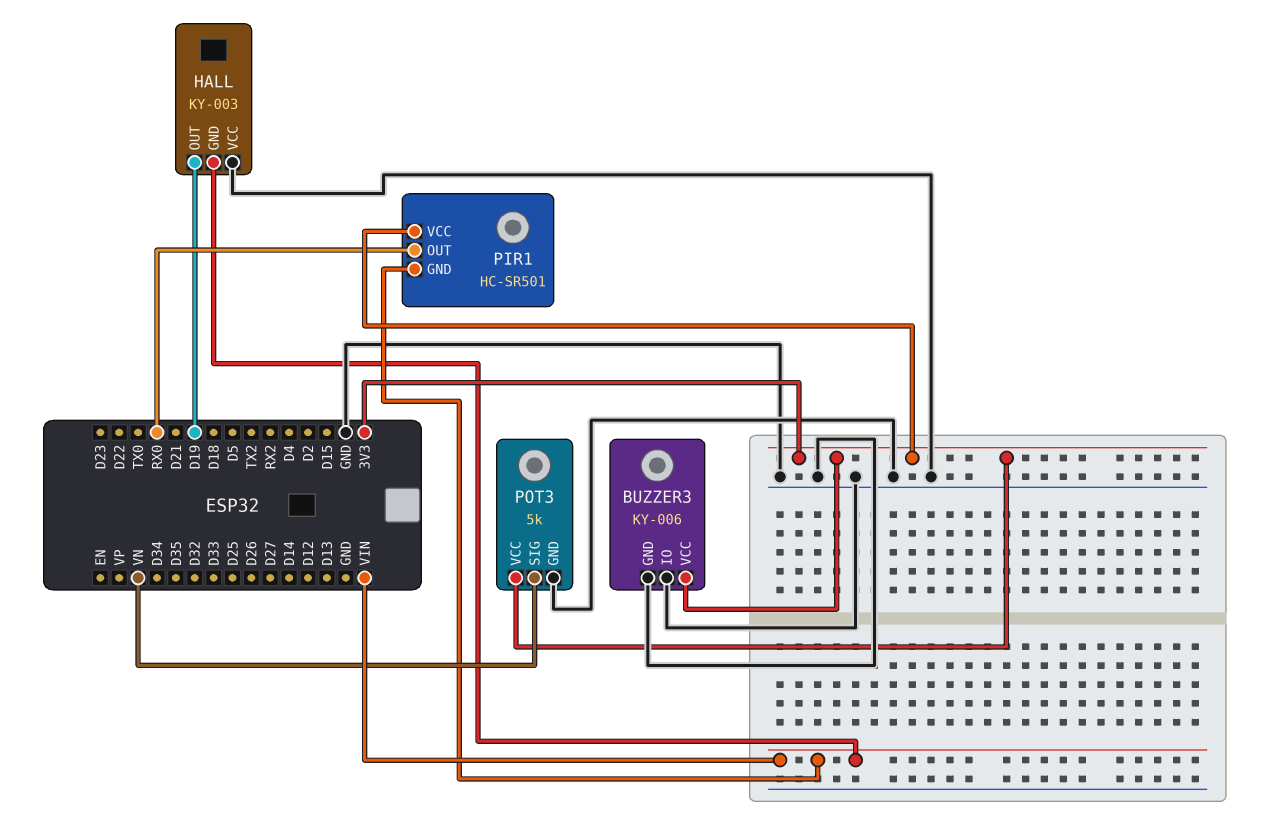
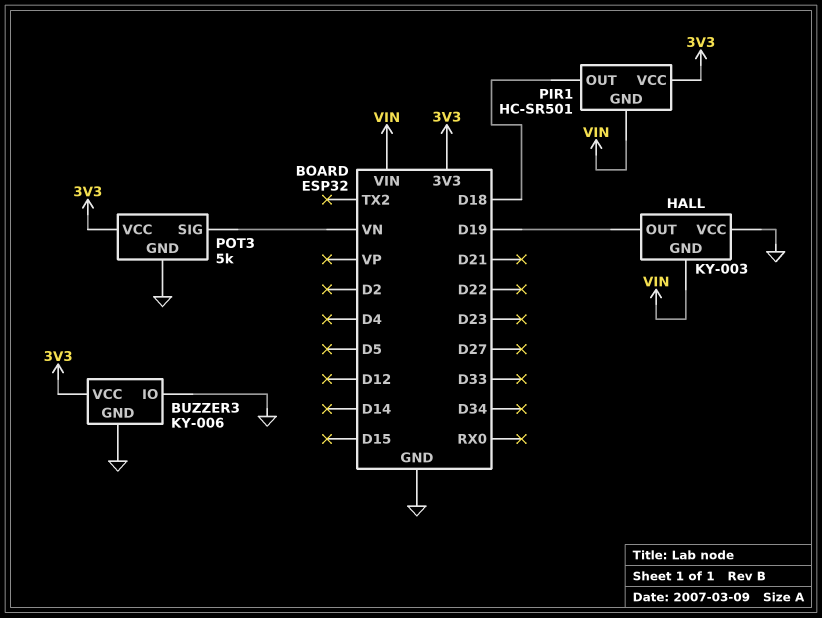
PIR1 pin OUT: RX0 -> D18

